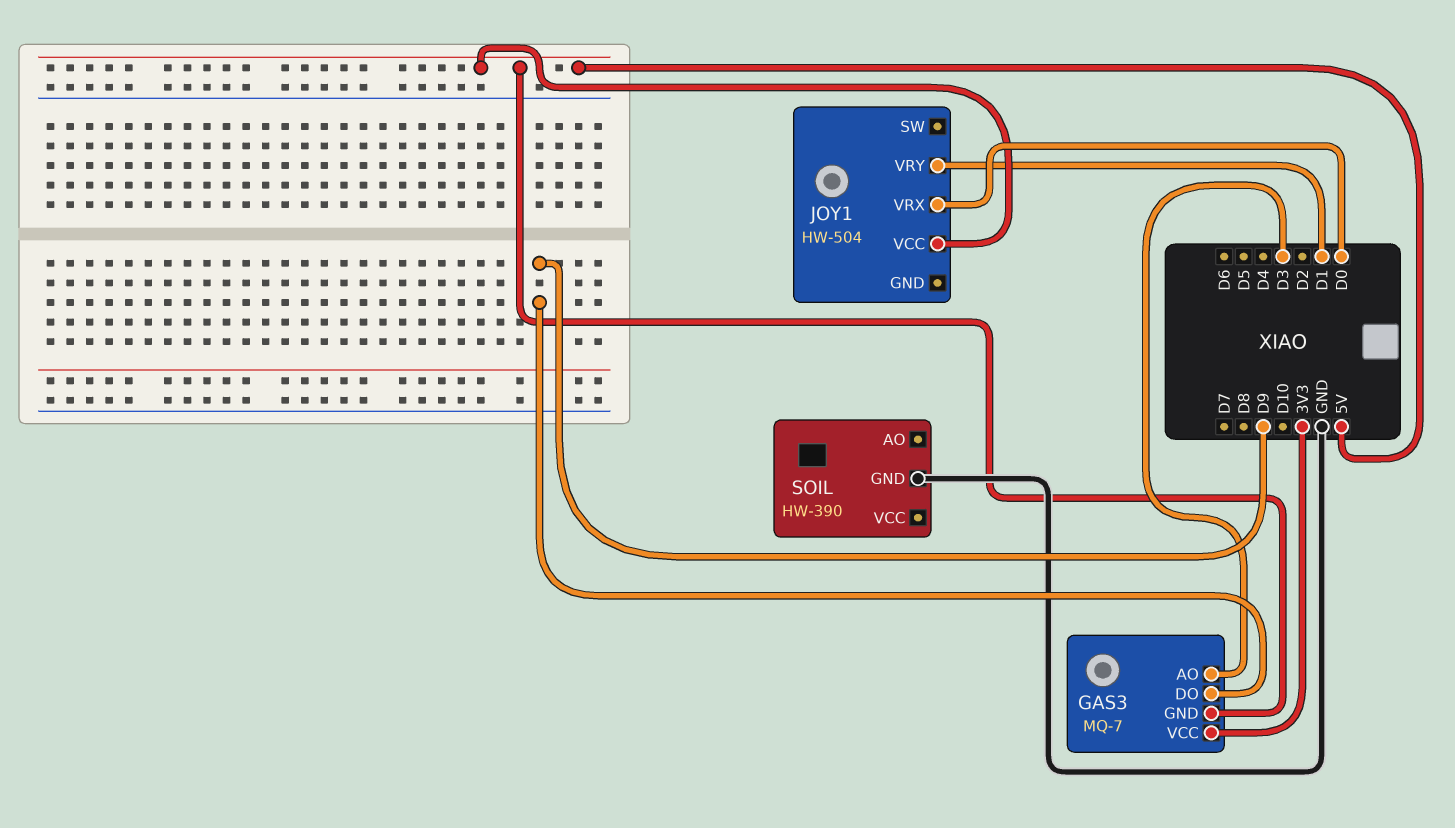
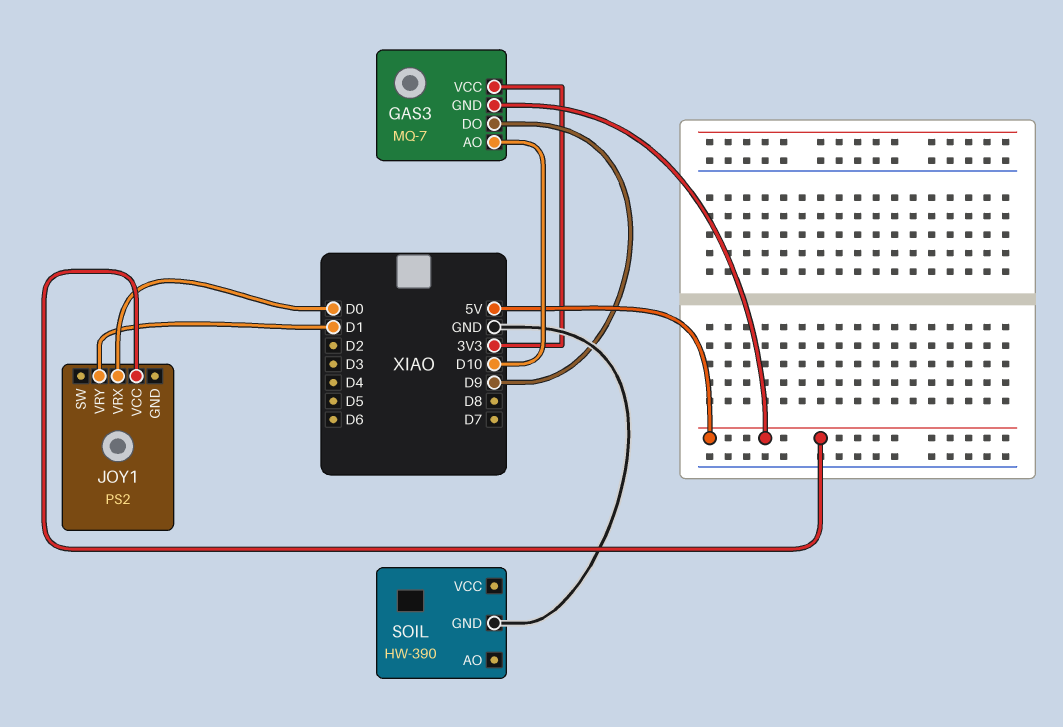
GAS3 pin AO: D3 -> D10
JOY1: HW-504 -> PS2

